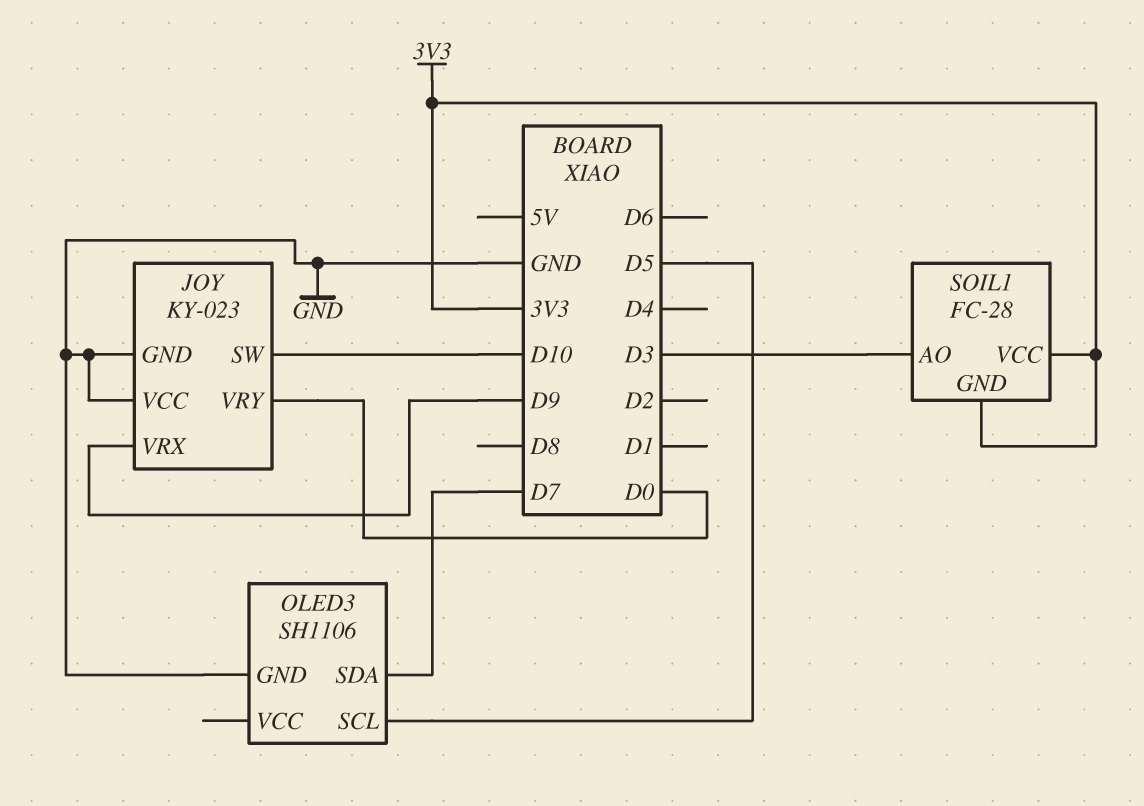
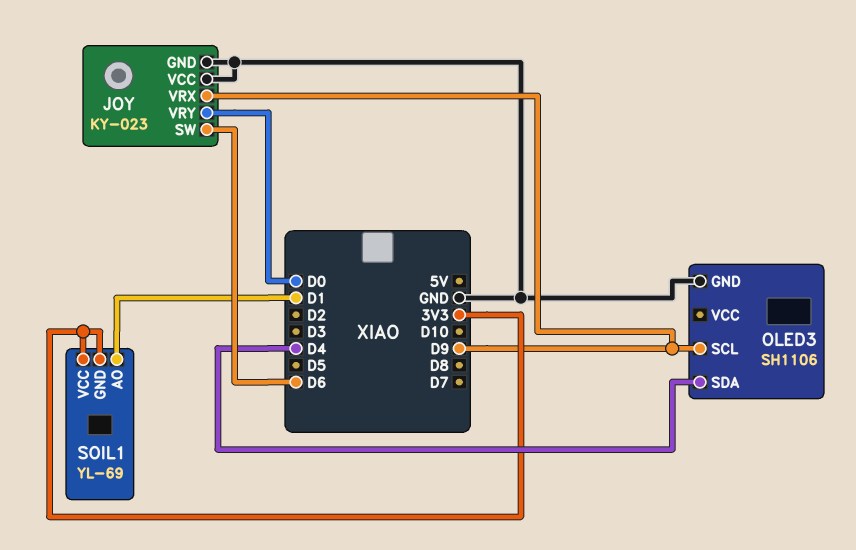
JOY pin SW: D10 -> D6
OLED3 pin SCL: D5 -> D9
OLED3 pin SDA: D7 -> D4
SOIL1: FC-28 -> YL-69
SOIL1 pin AO: D3 -> D1

